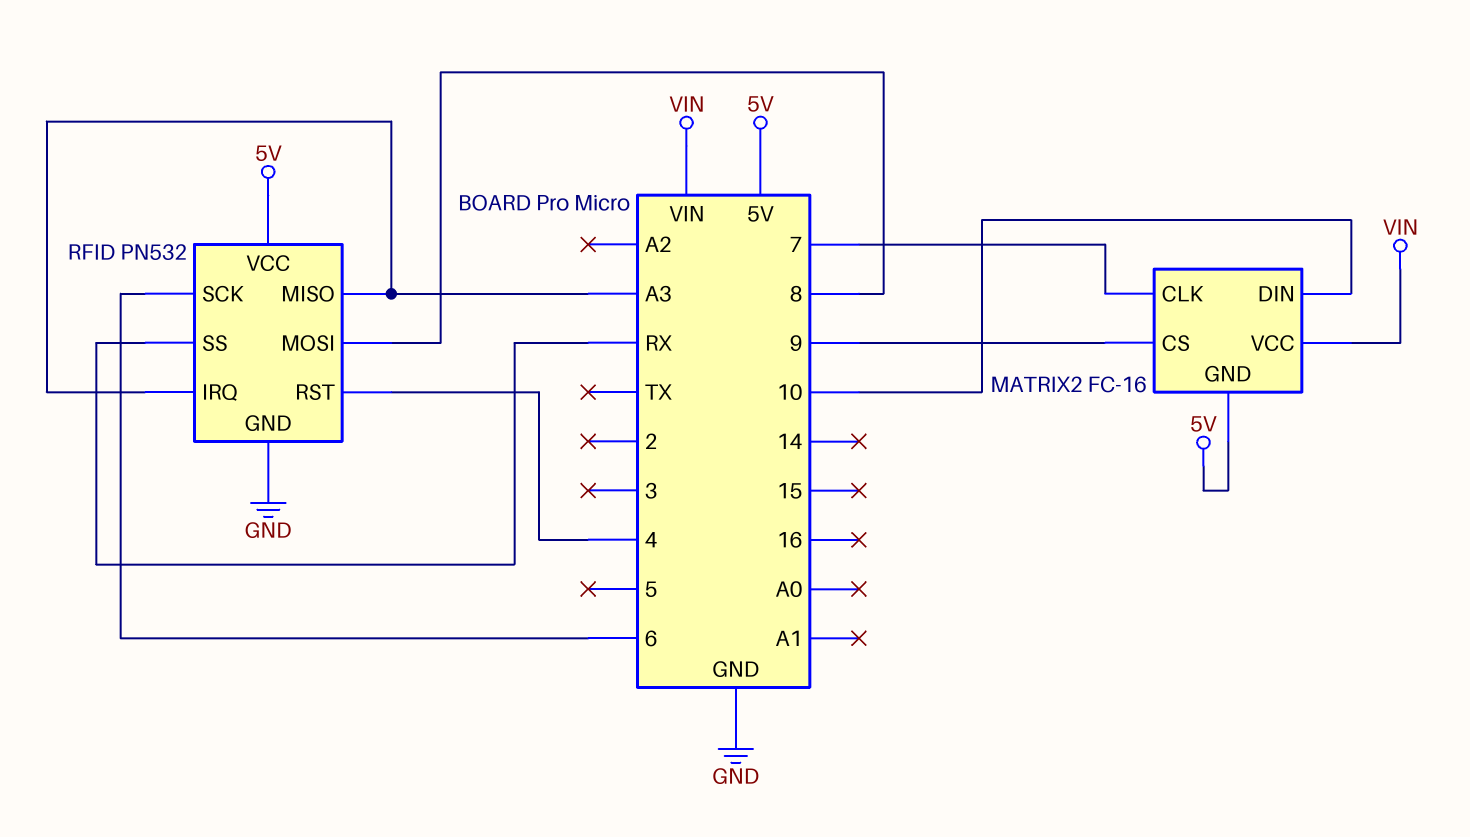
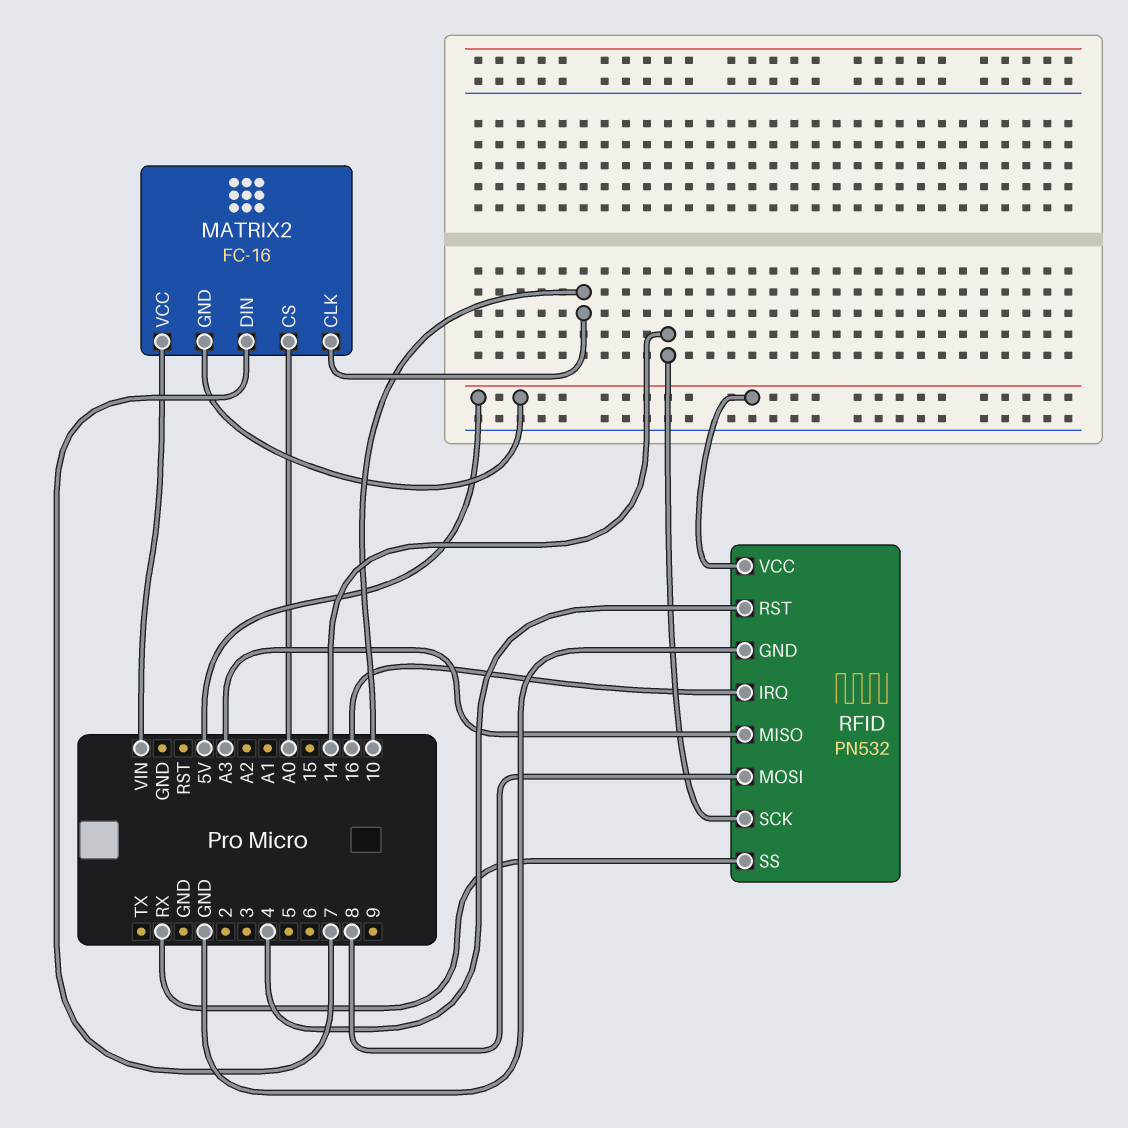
MATRIX2 pin CLK: 7 -> 10
MATRIX2 pin CS: 9 -> A0
MATRIX2 pin DIN: 10 -> 7
RFID pin IRQ: A3 -> 16
RFID pin SCK: 6 -> 14

